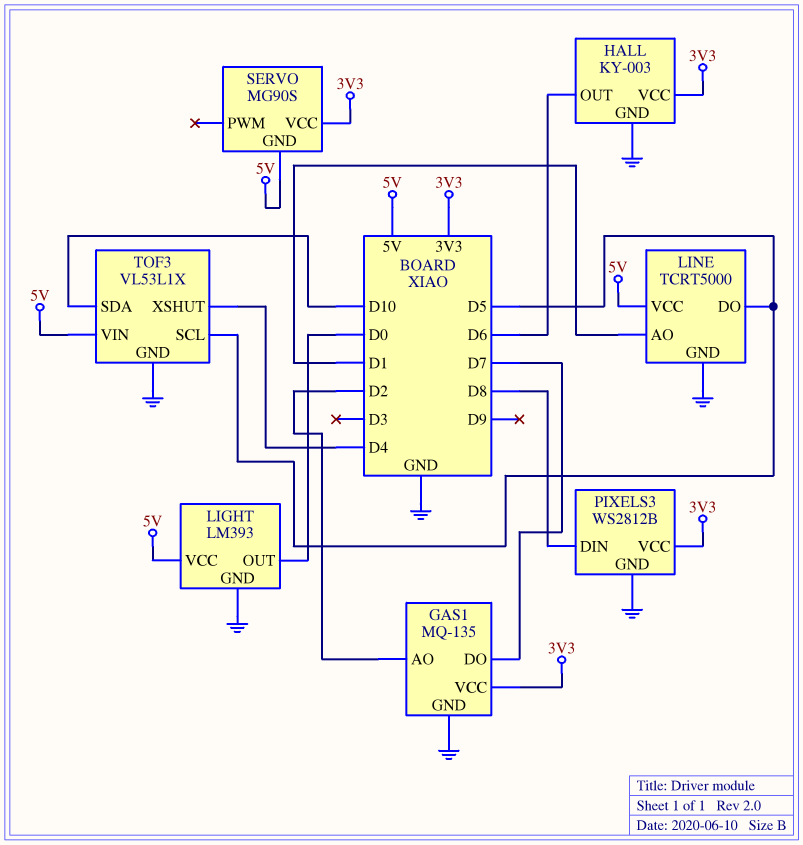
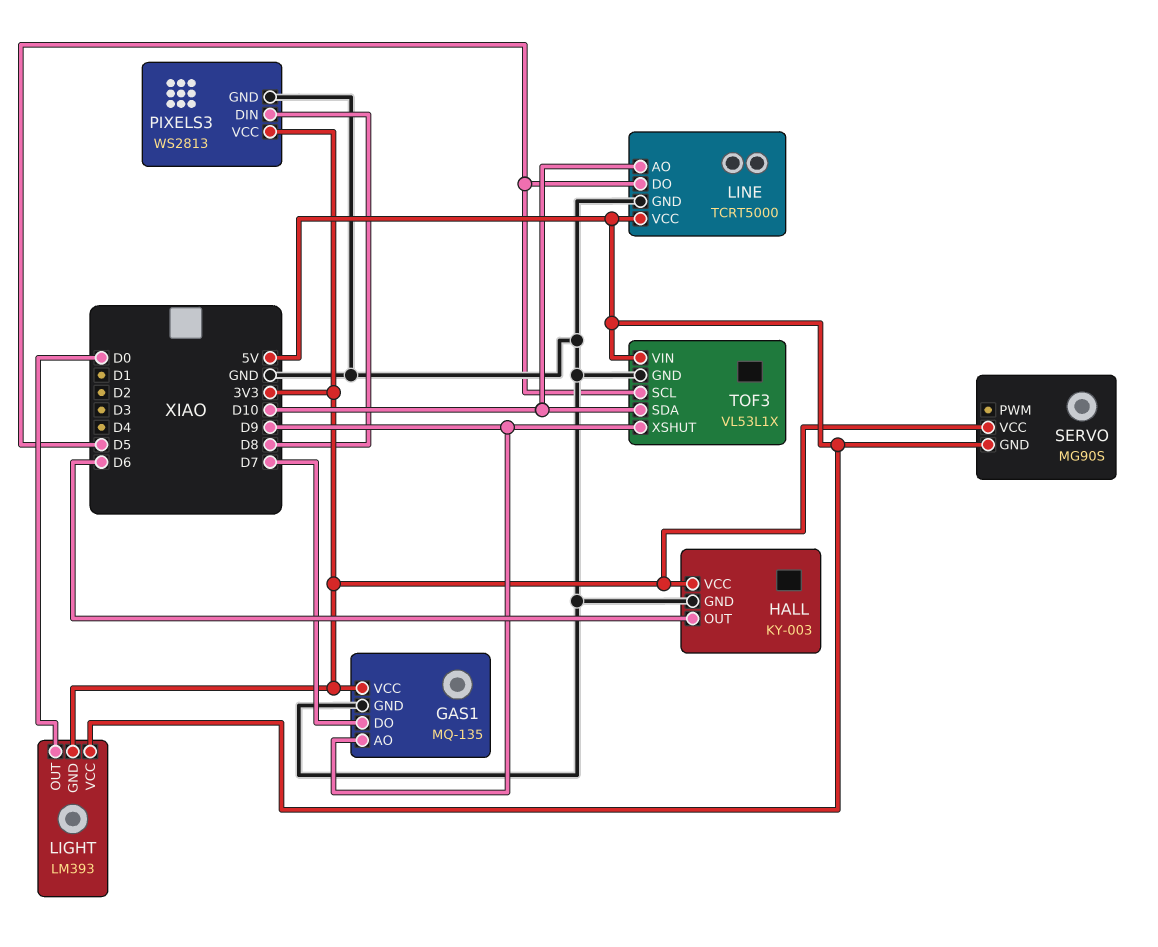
GAS1 pin AO: D2 -> D9
LIGHT pin GND: GND -> 3V3
LINE pin AO: D1 -> D10
PIXELS3: WS2812B -> WS2813
TOF3 pin XSHUT: D4 -> D9

